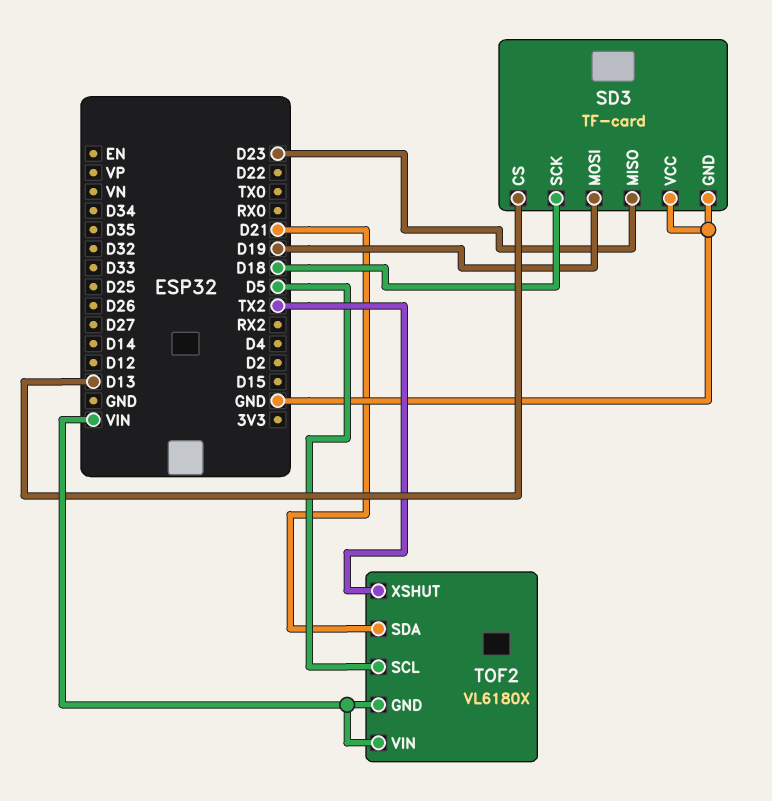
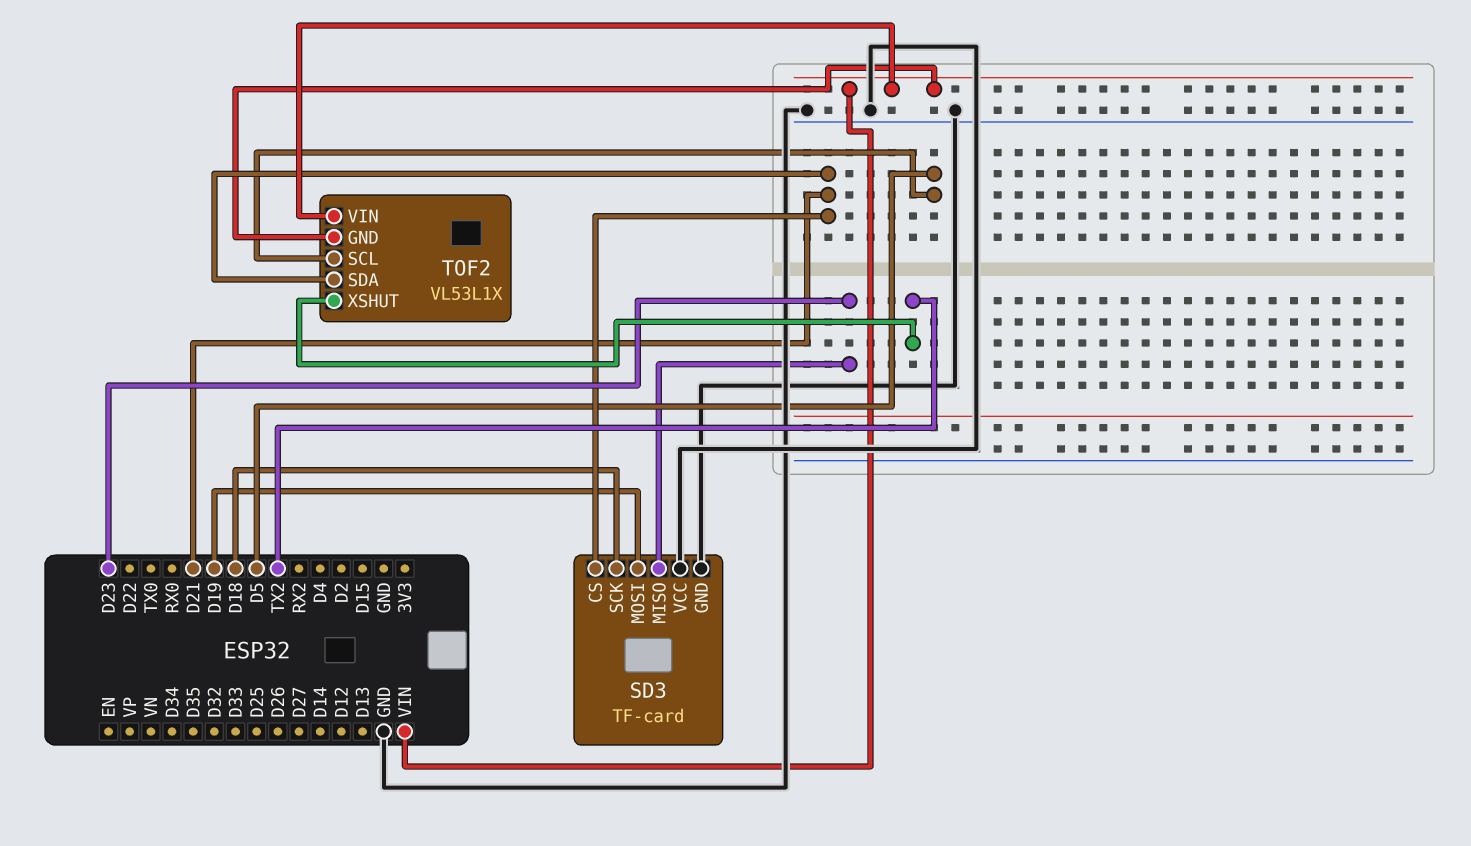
SD3 pin CS: D13 -> D21
TOF2: VL6180X -> VL53L1X

